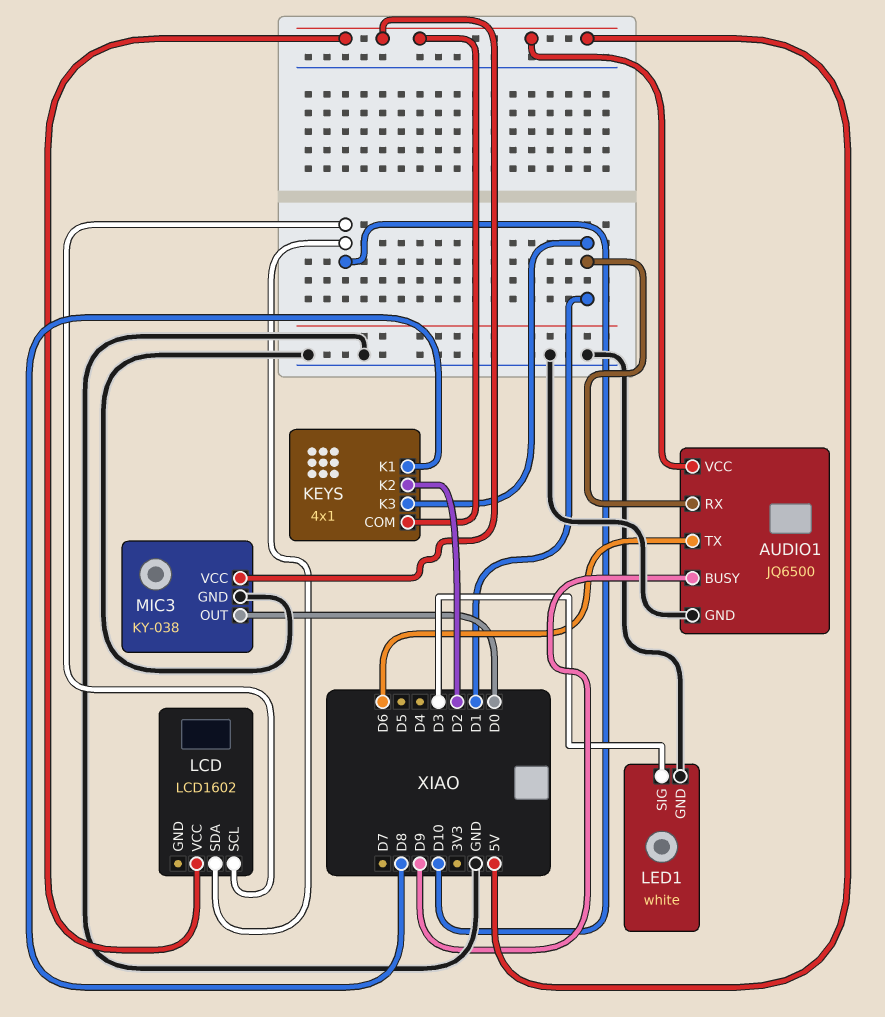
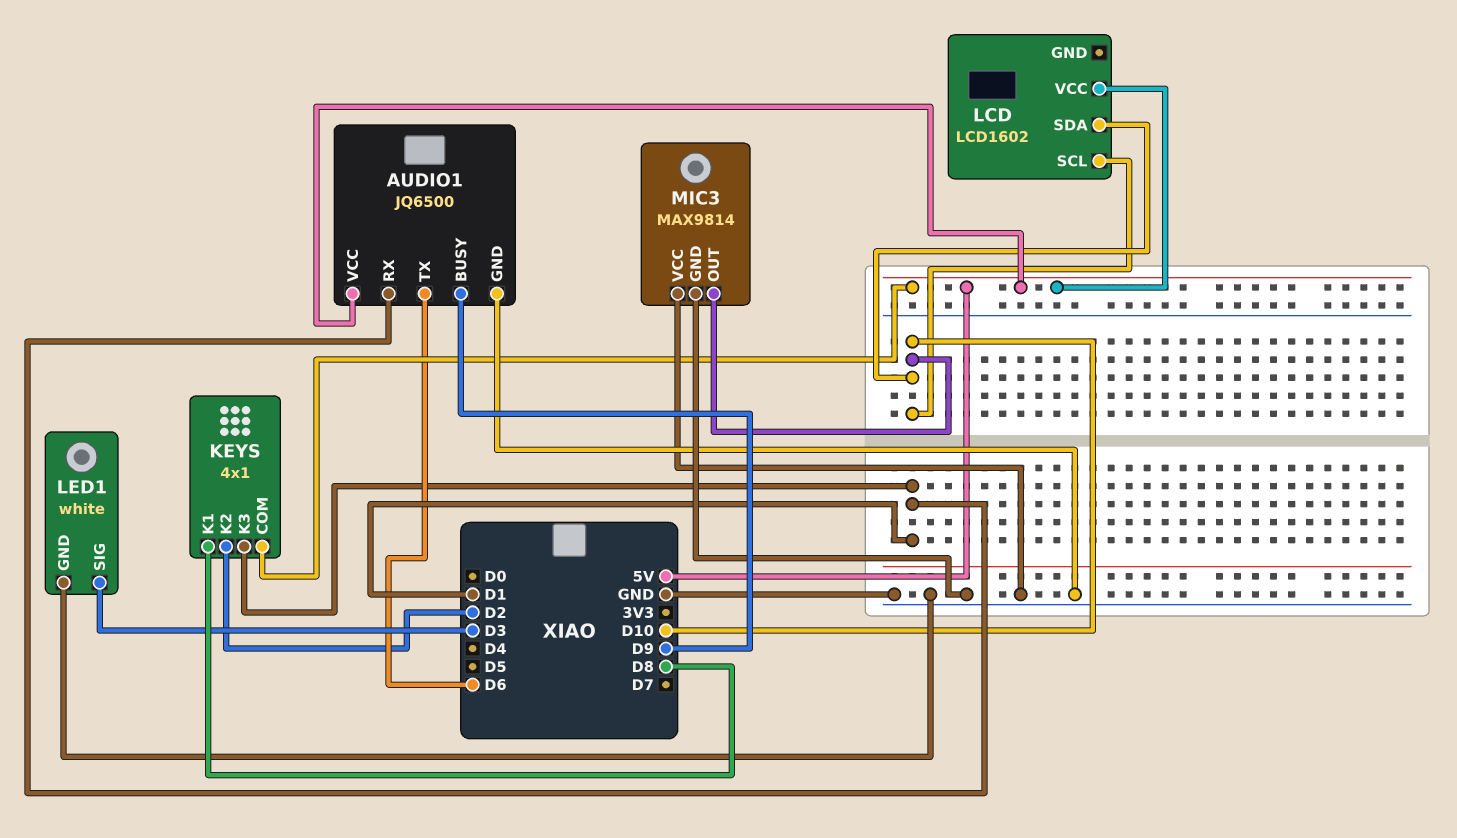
MIC3: KY-038 -> MAX9814
MIC3 pin OUT: D0 -> D10
MIC3 pin VCC: 5V -> GND

